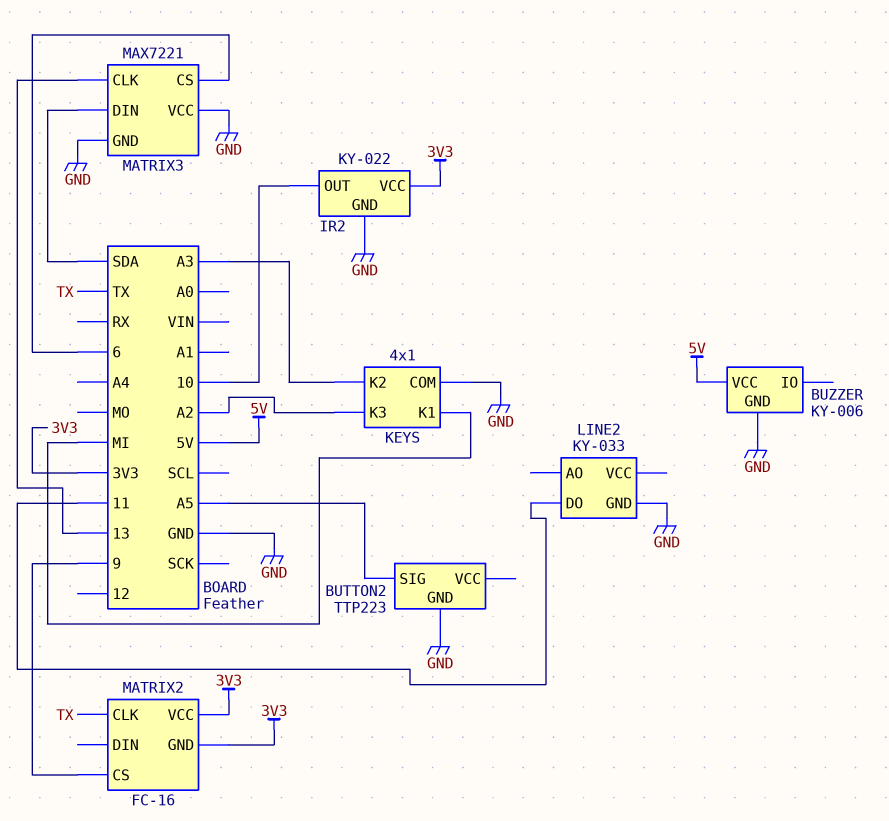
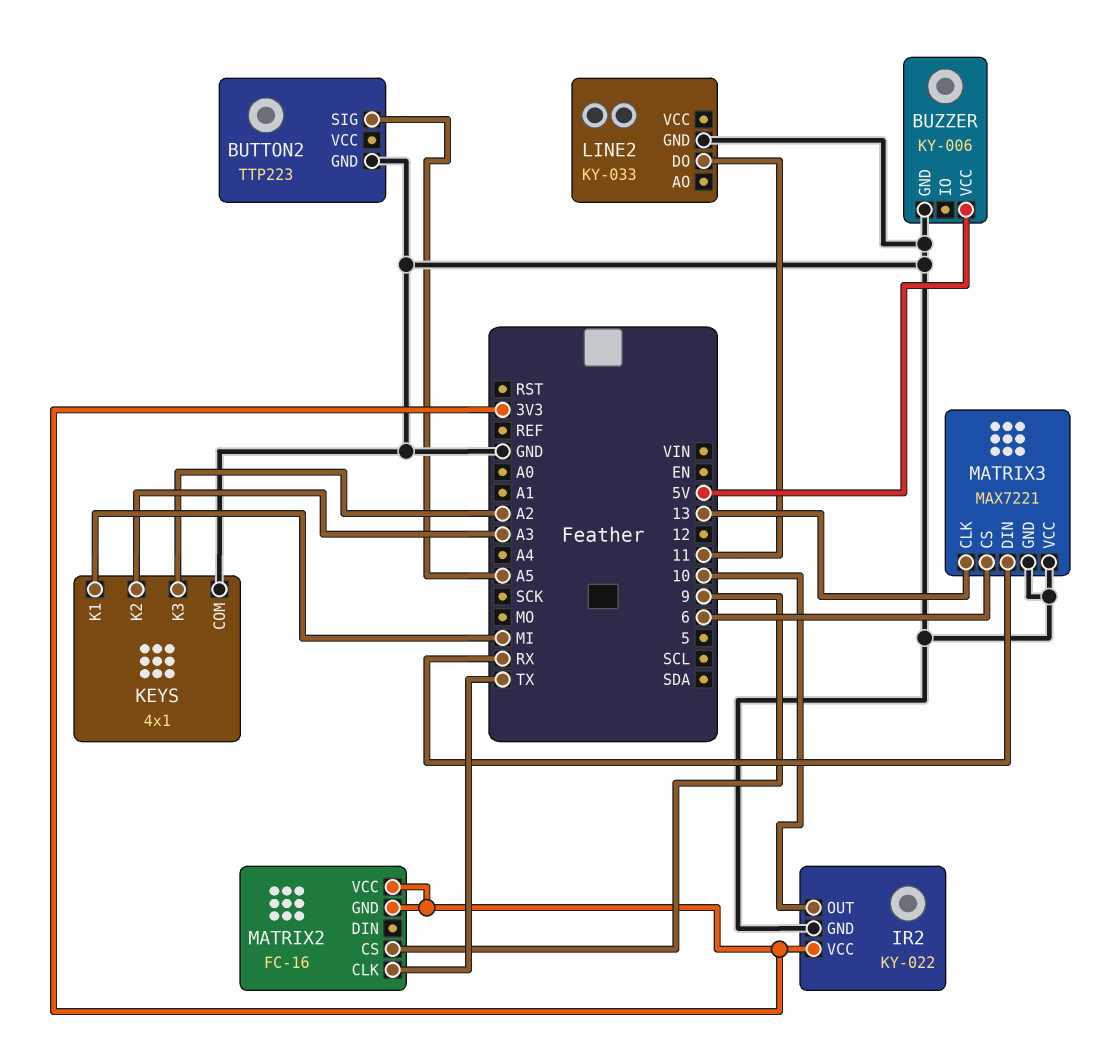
MATRIX3 pin DIN: SDA -> RX

